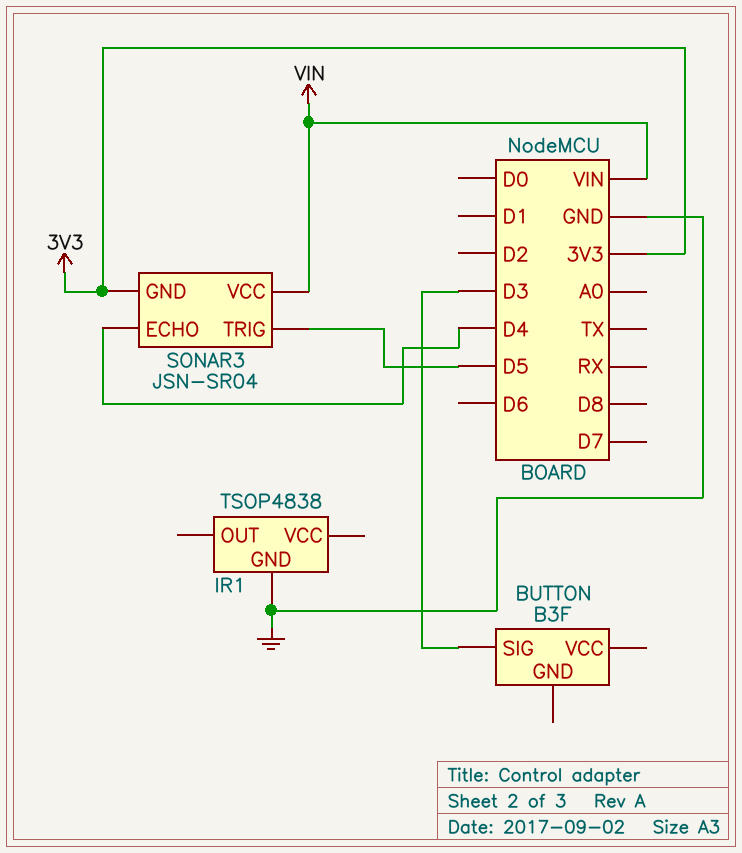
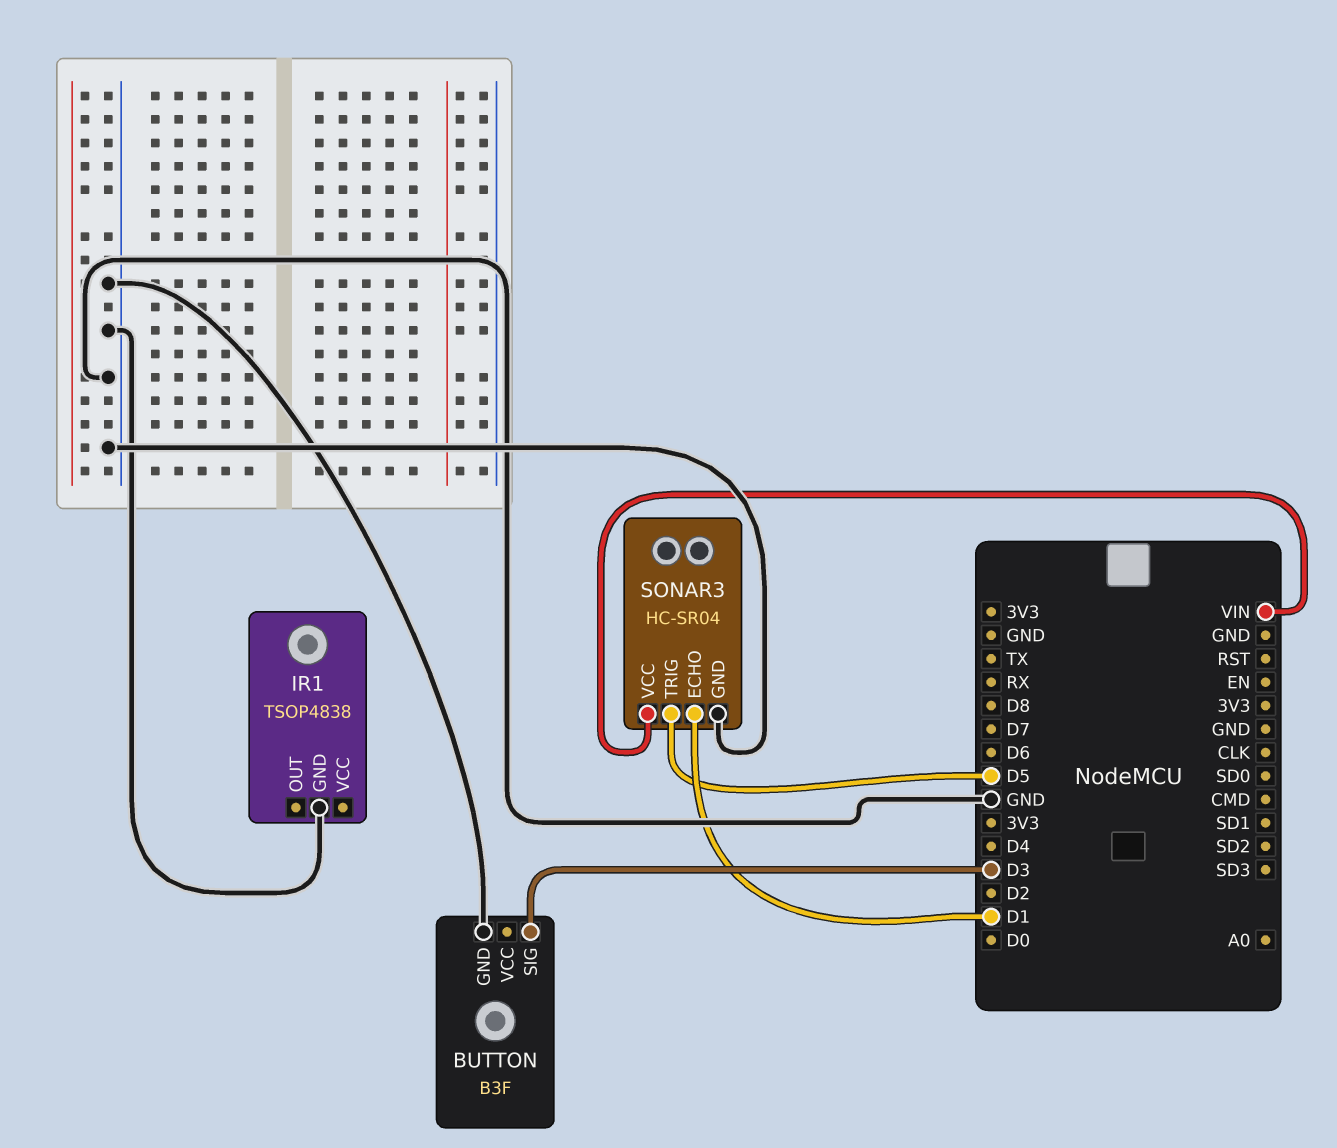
BUTTON pin GND: none -> GND
SONAR3: JSN-SR04 -> HC-SR04
SONAR3 pin ECHO: D4 -> D1
SONAR3 pin GND: 3V3 -> GND

